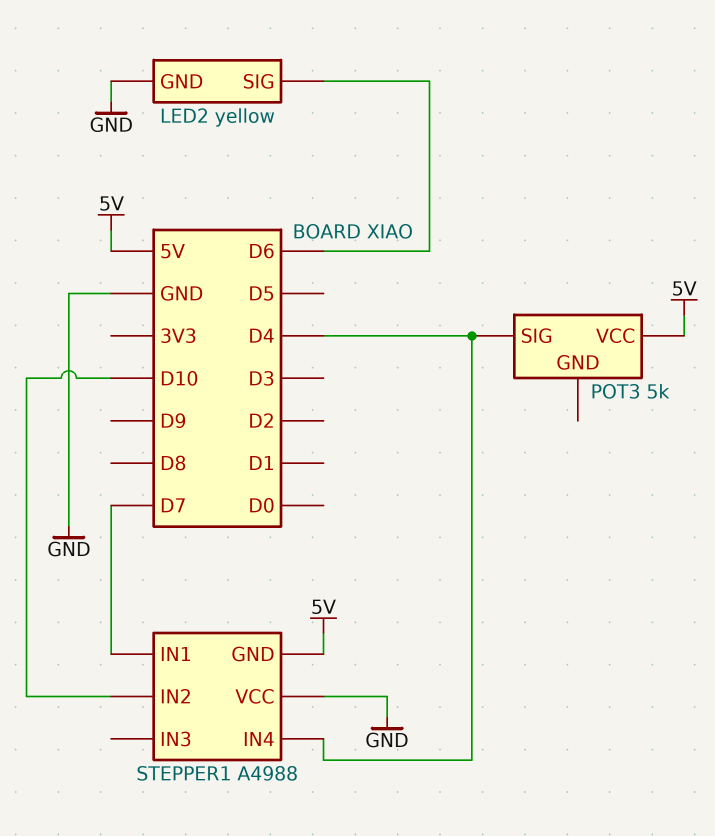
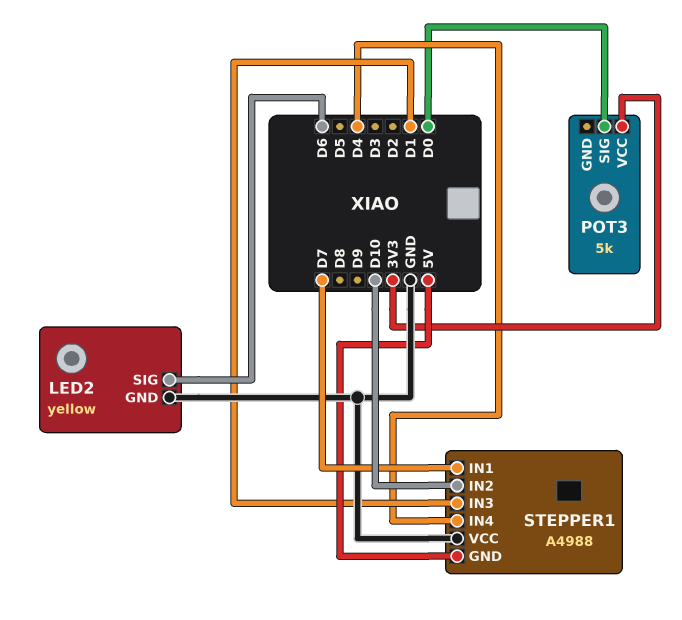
POT3 pin SIG: D4 -> D0
POT3 pin VCC: 5V -> 3V3
STEPPER1 pin IN3: none -> D1

